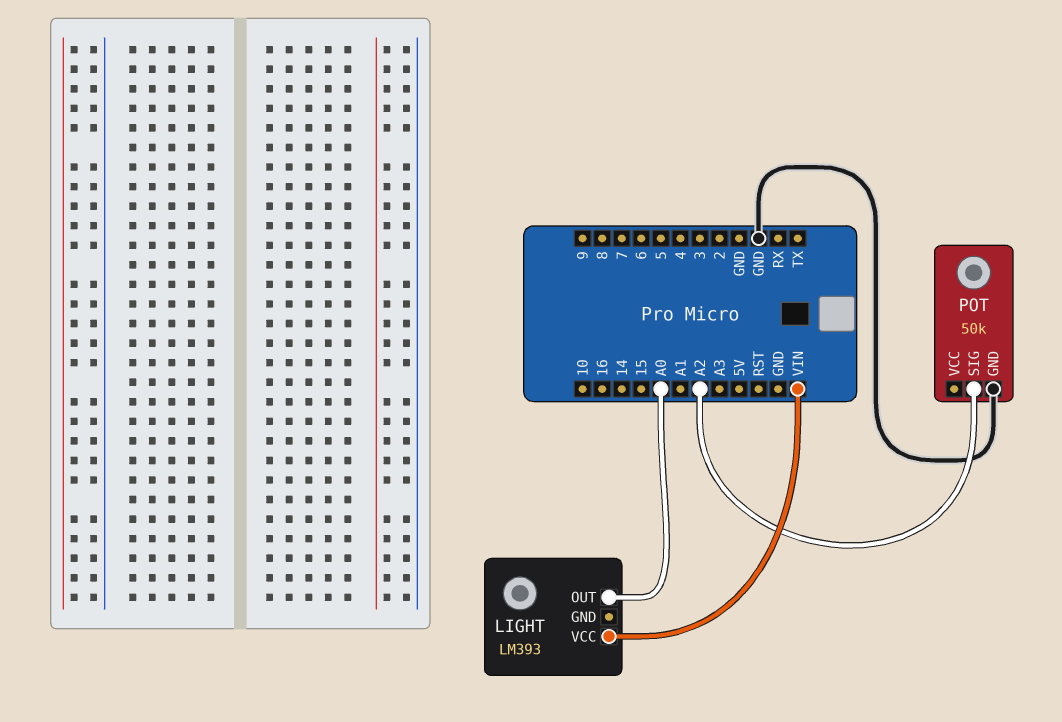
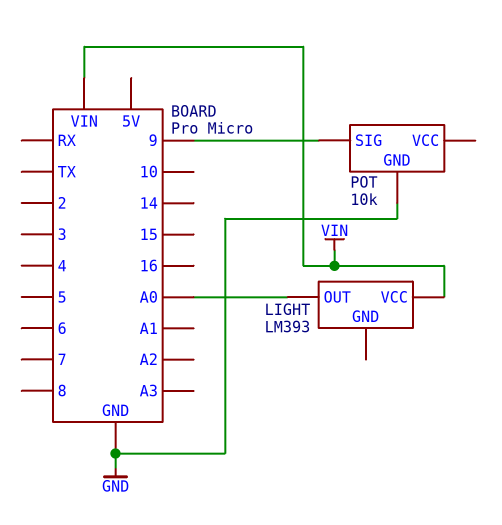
POT: 50k -> 10k
POT pin SIG: A2 -> 9

